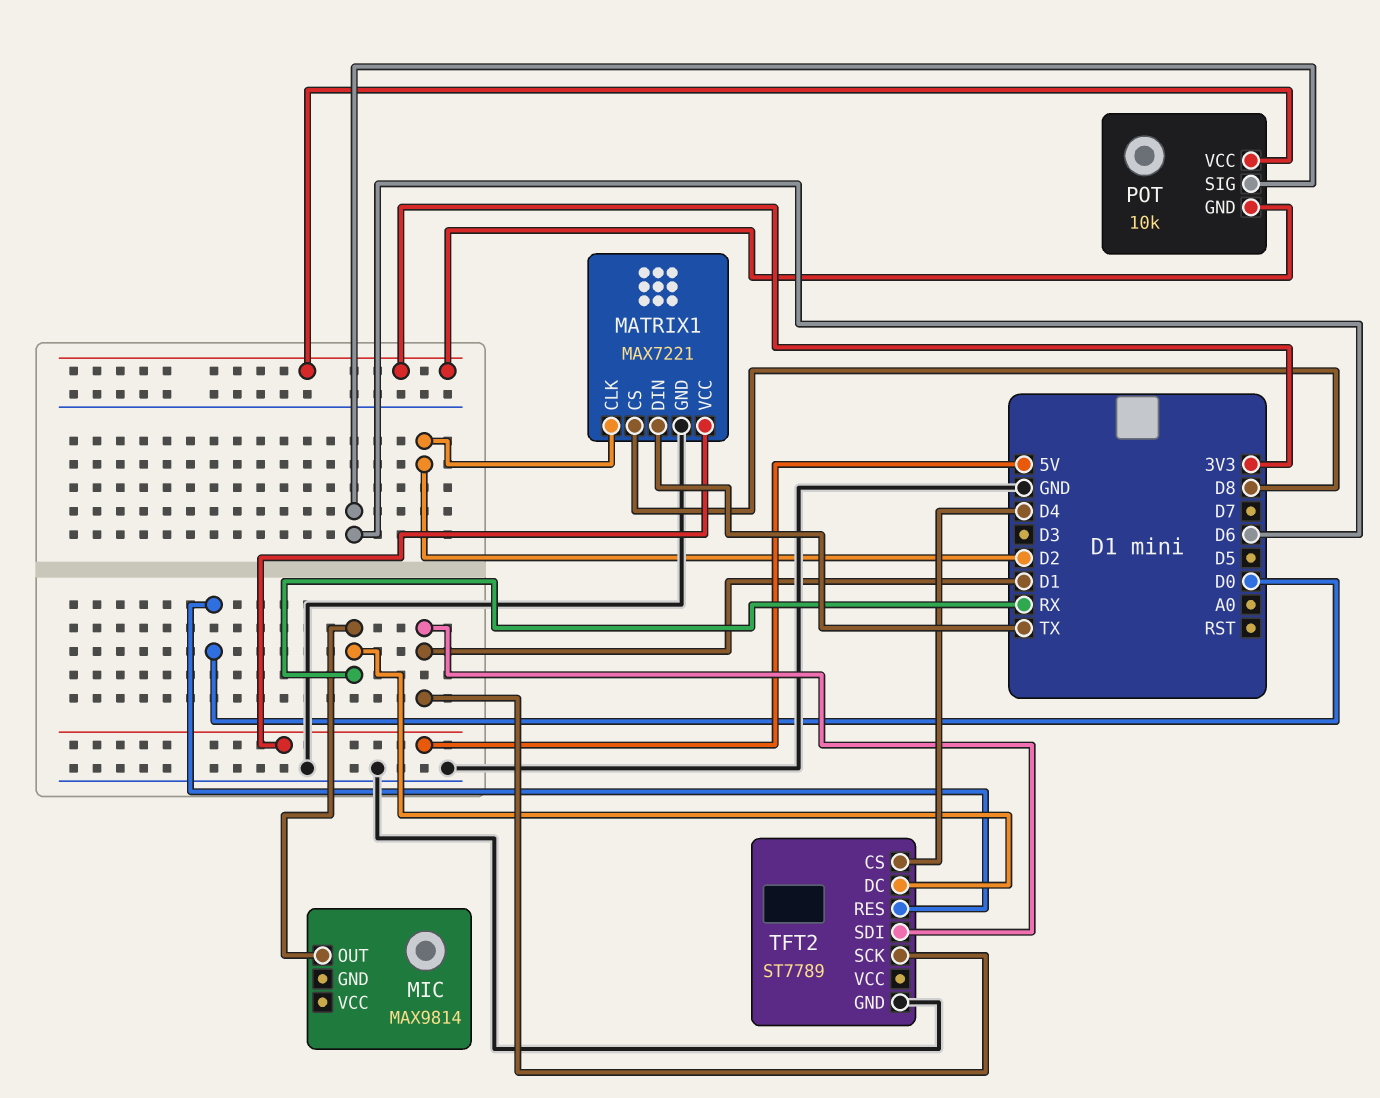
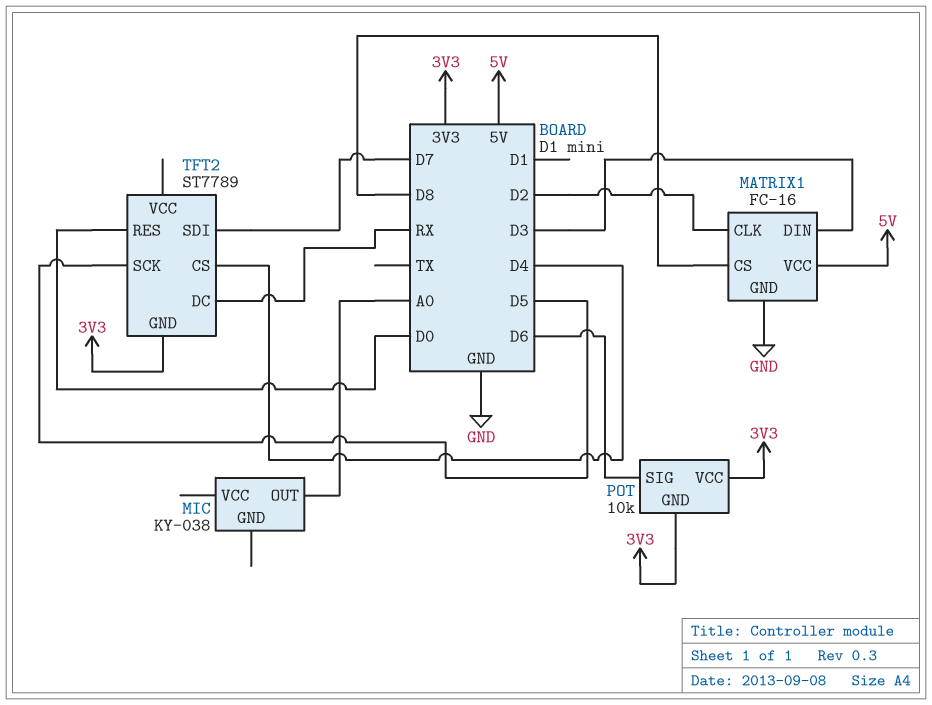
MATRIX1: MAX7221 -> FC-16
MATRIX1 pin DIN: TX -> D3
MIC: MAX9814 -> KY-038
MIC pin OUT: RX -> A0
TFT2 pin GND: GND -> 3V3
TFT2 pin SCK: D1 -> D5
TFT2 pin SDI: D1 -> D7

